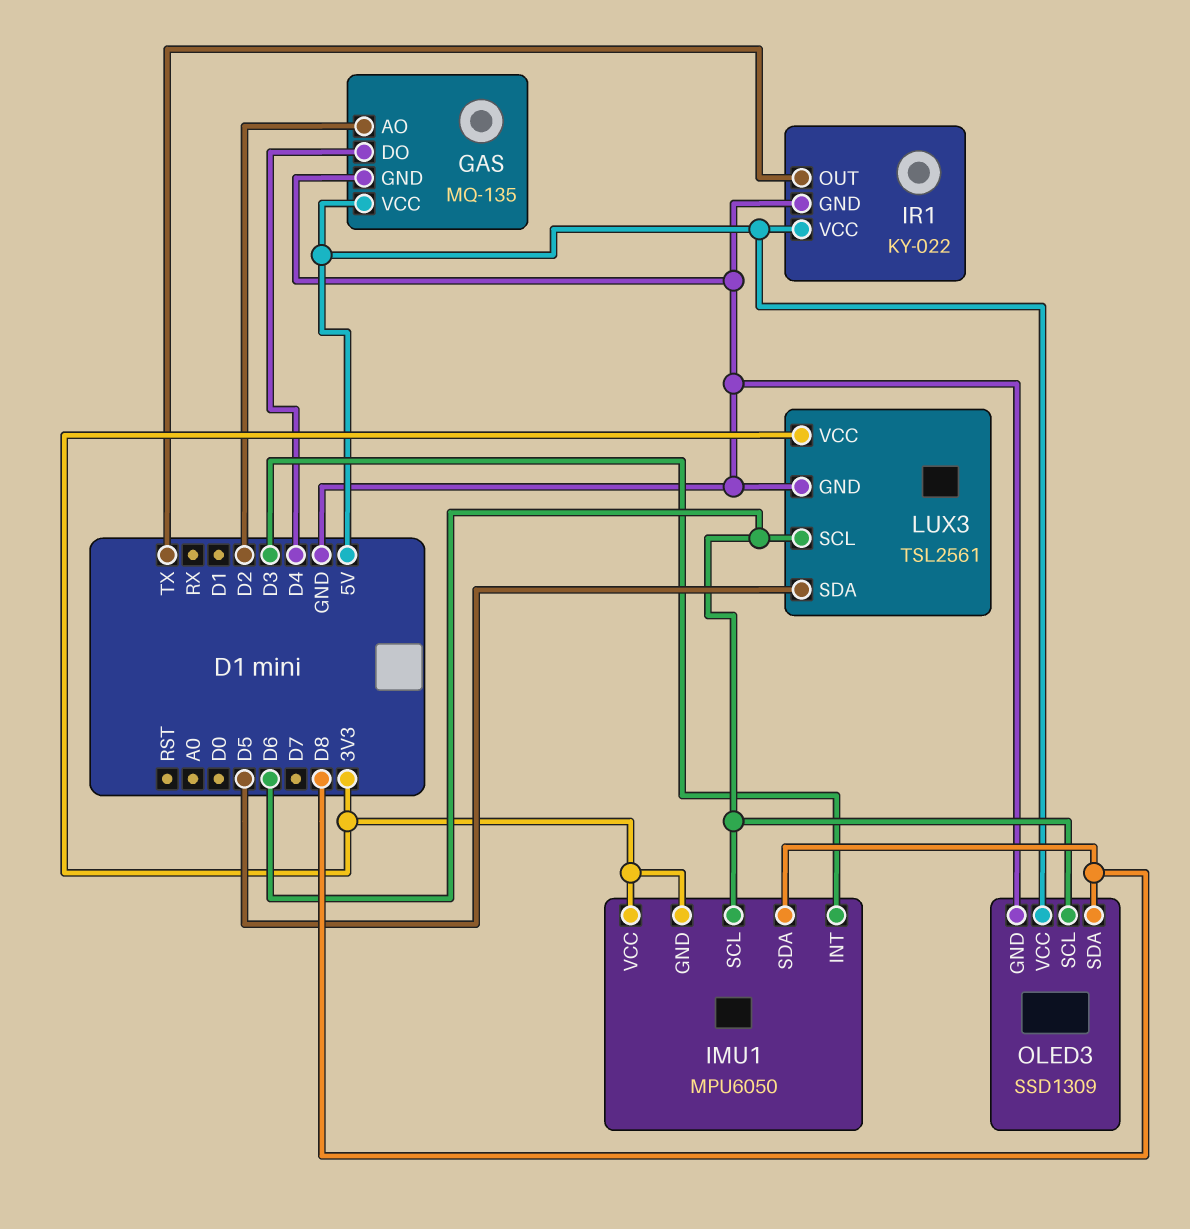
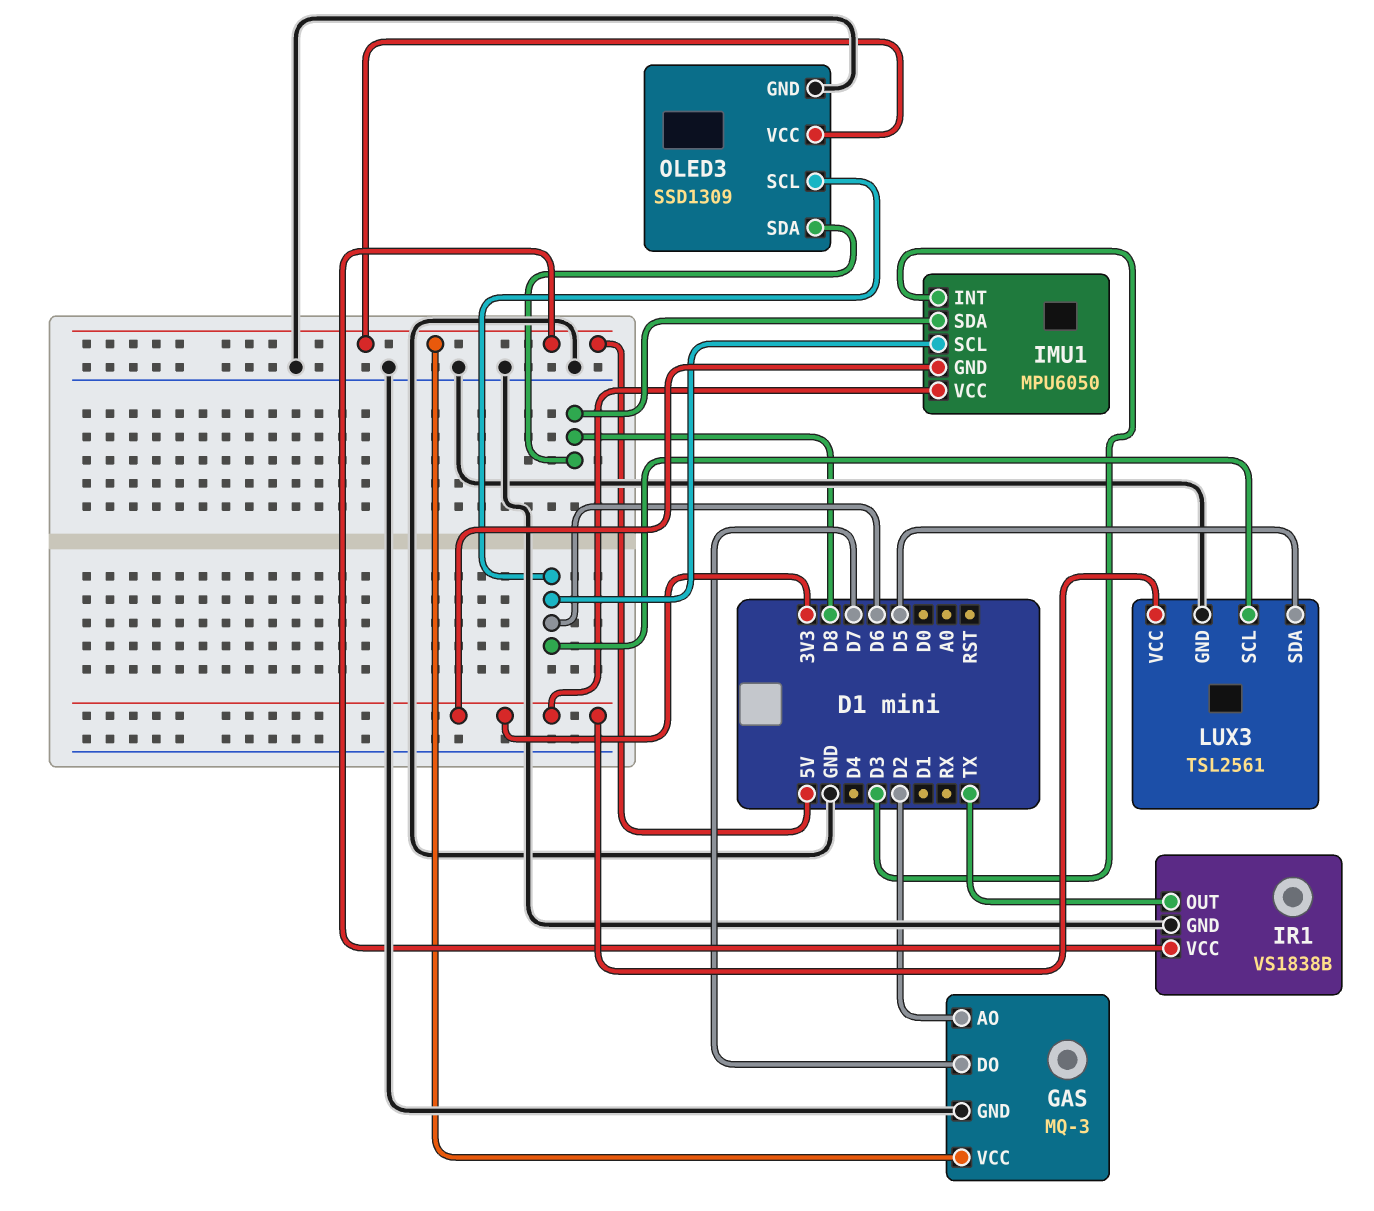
GAS: MQ-135 -> MQ-3
GAS pin DO: D4 -> D7
IR1: KY-022 -> VS1838B

